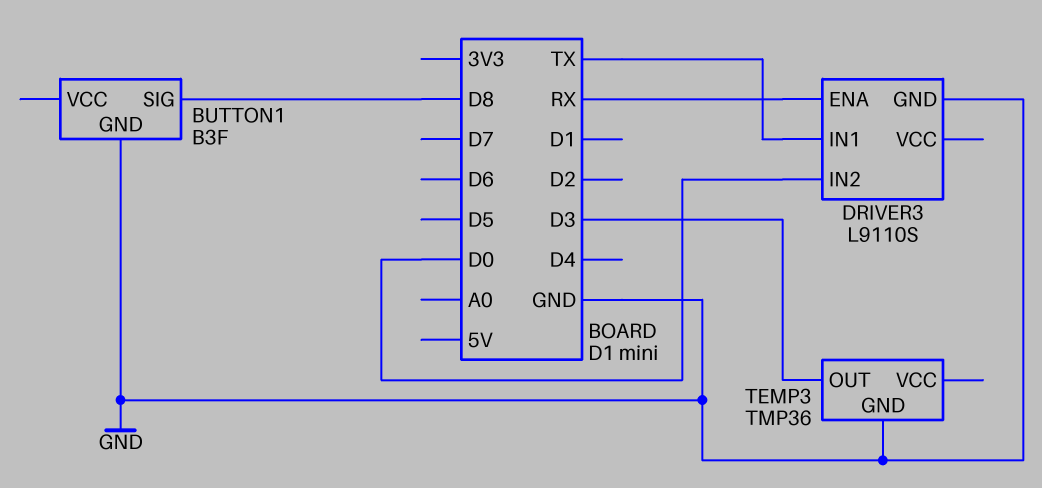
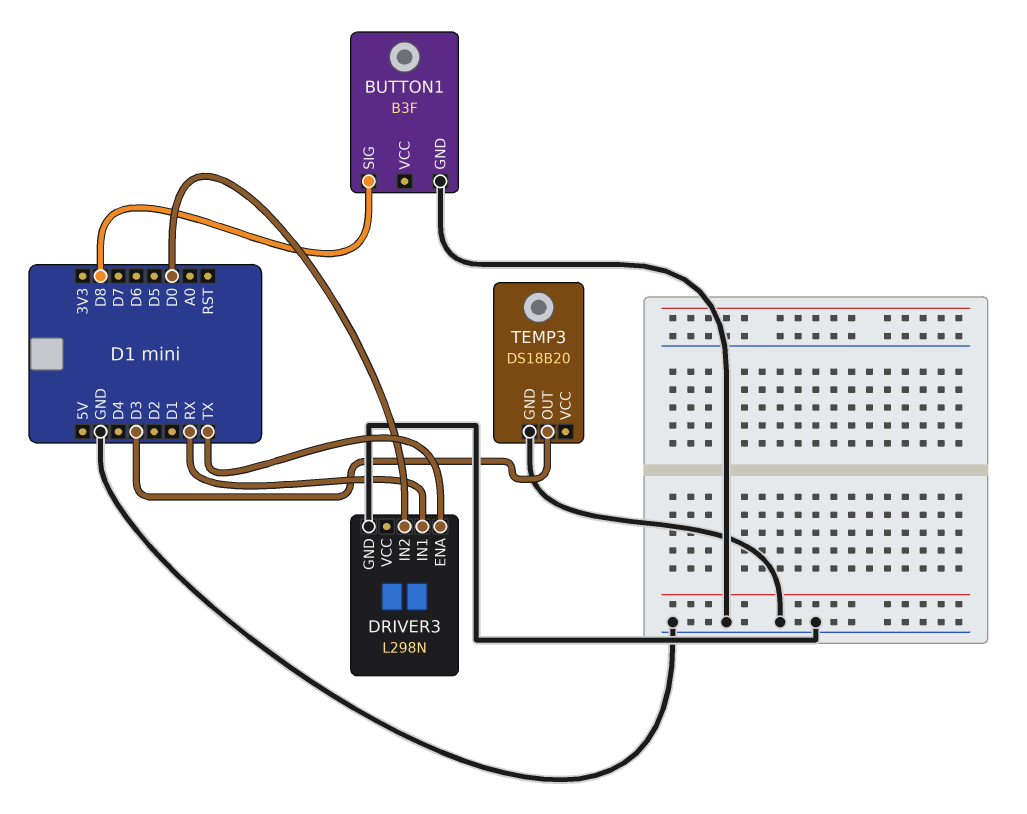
DRIVER3: L9110S -> L298N
DRIVER3 pin ENA: RX -> TX
DRIVER3 pin IN1: TX -> RX
TEMP3: TMP36 -> DS18B20

